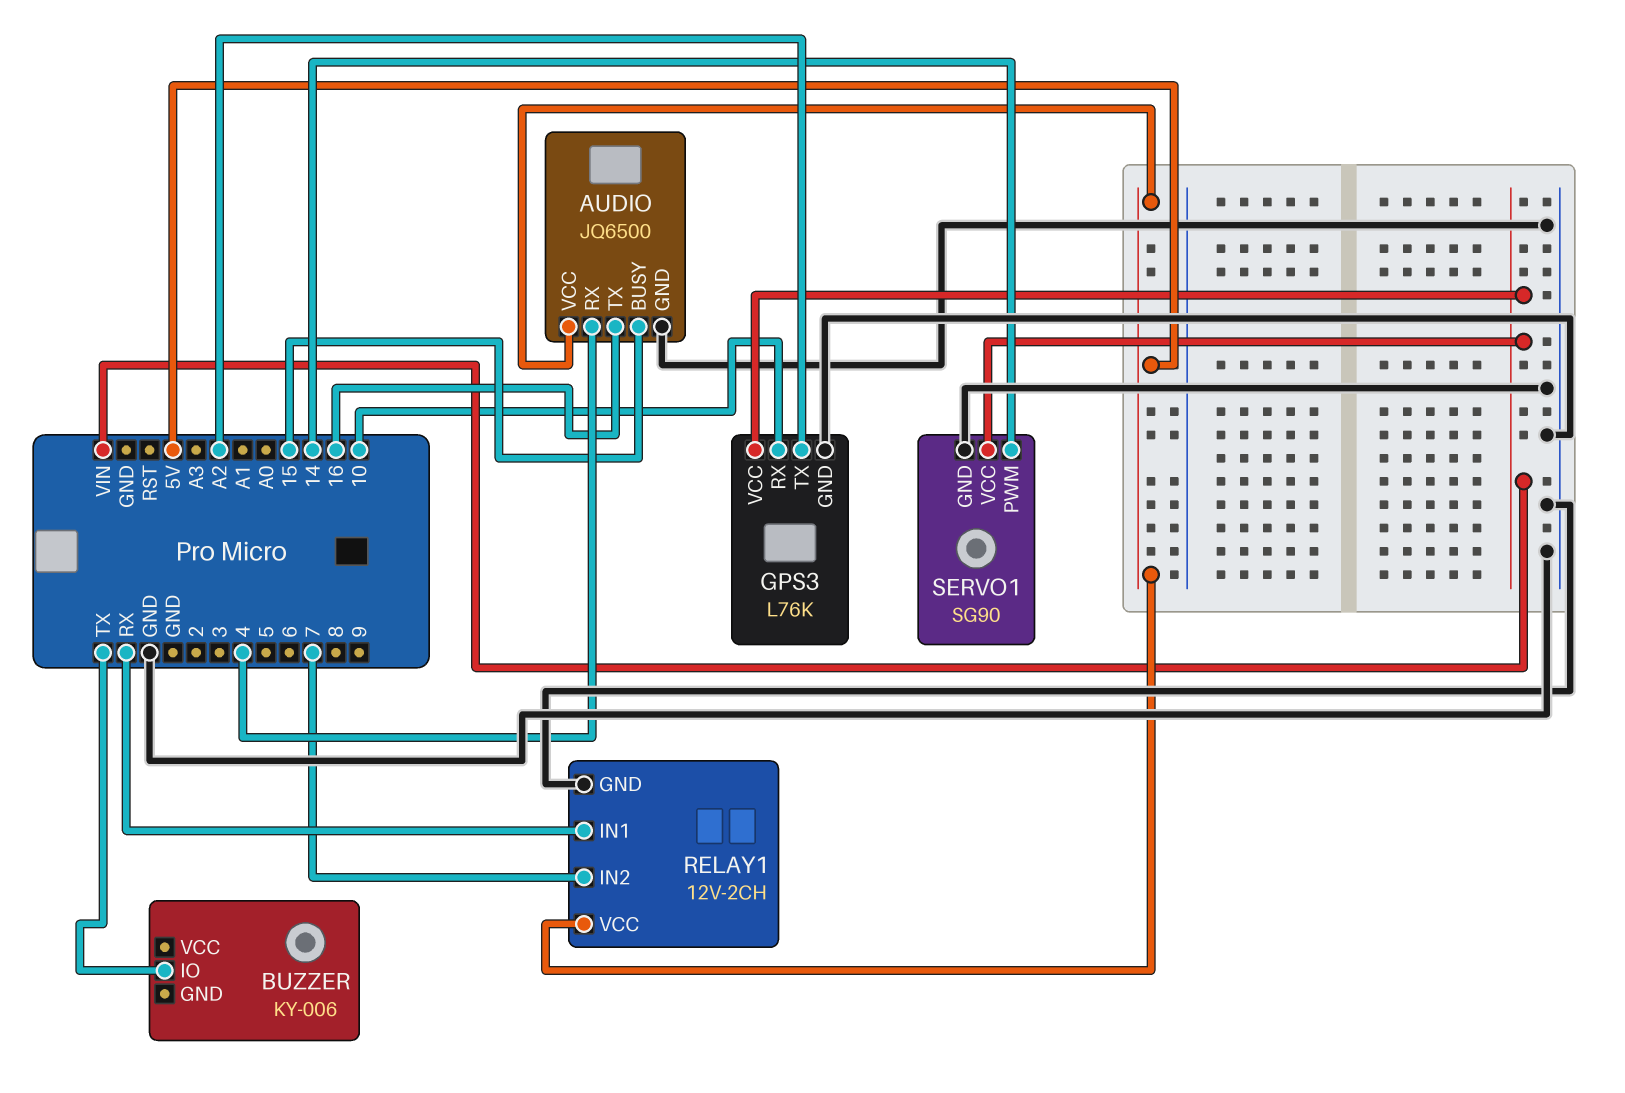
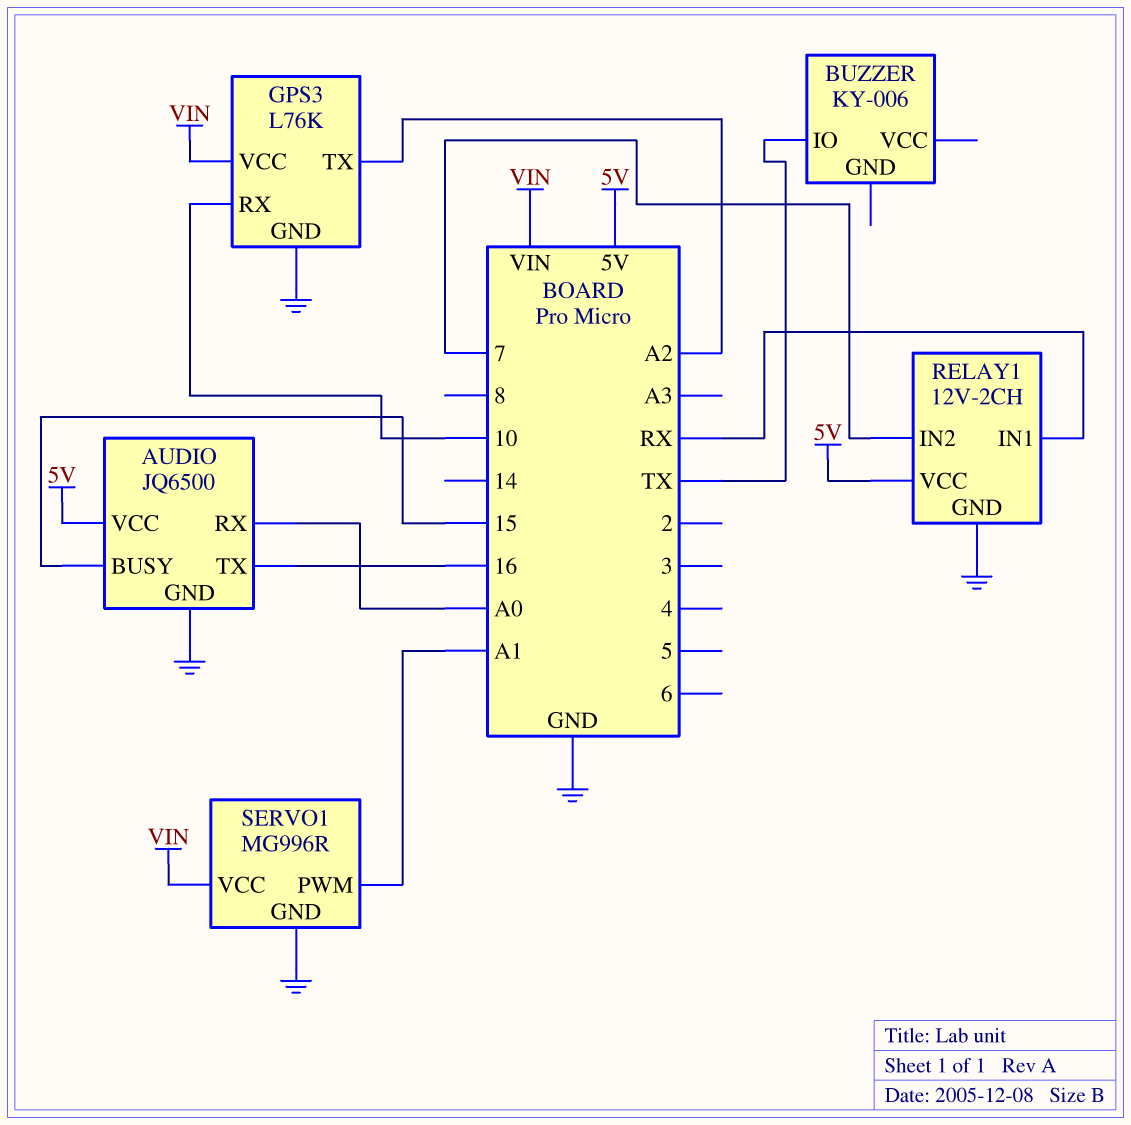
AUDIO pin RX: 4 -> A0
SERVO1: SG90 -> MG996R
SERVO1 pin PWM: 14 -> A1

